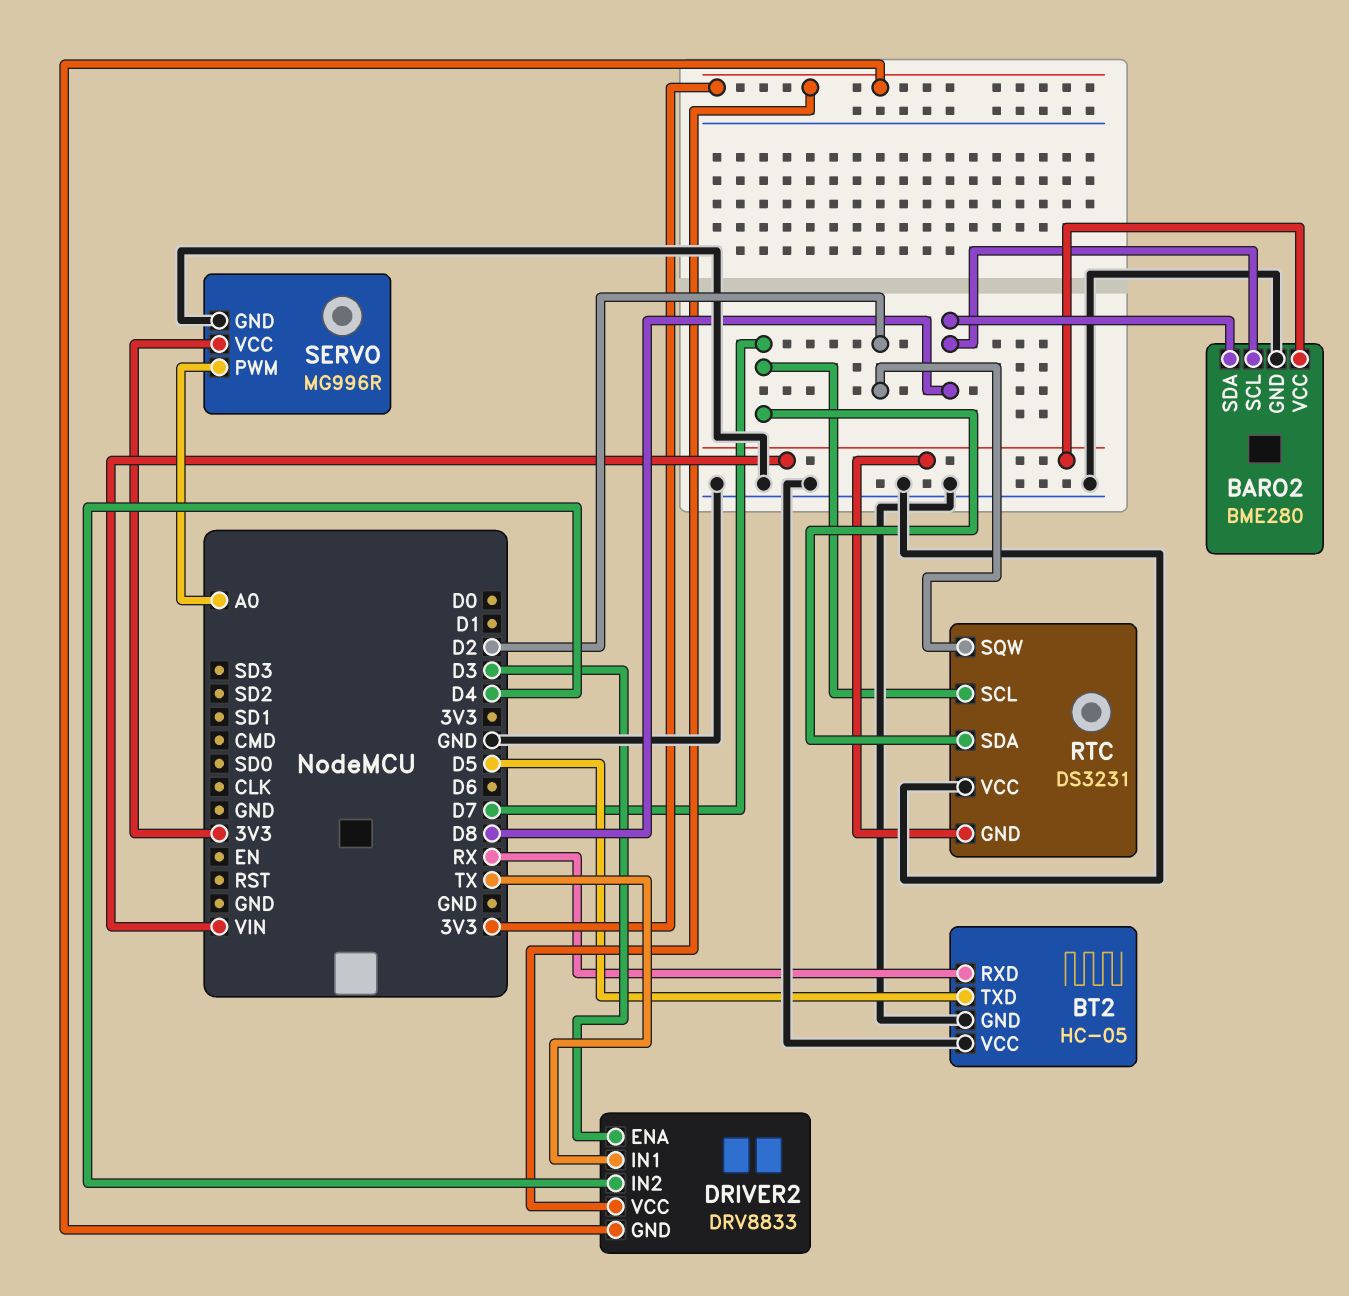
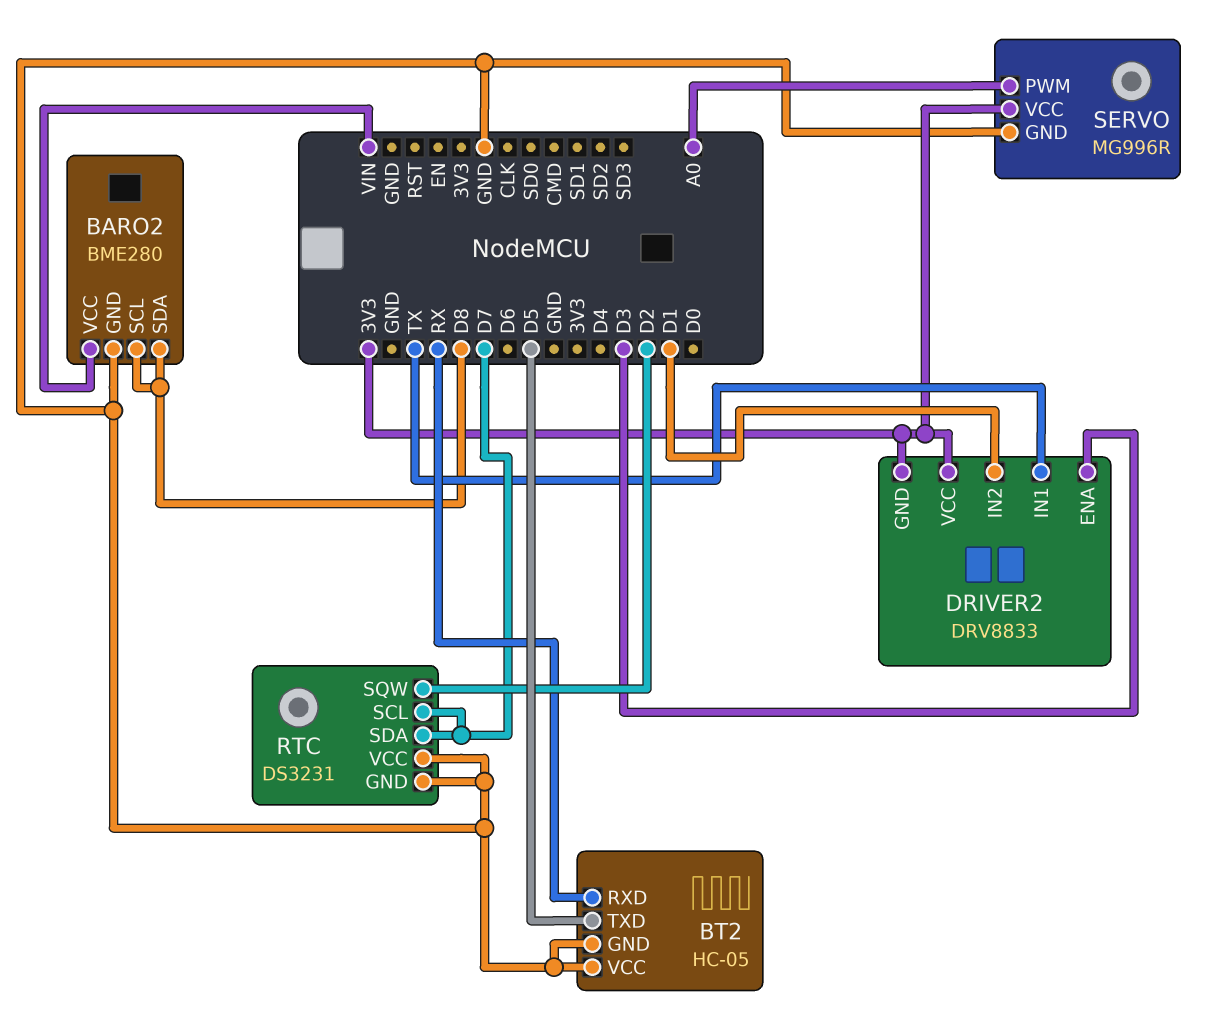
DRIVER2 pin IN2: D4 -> D1
RTC pin GND: VIN -> GND

